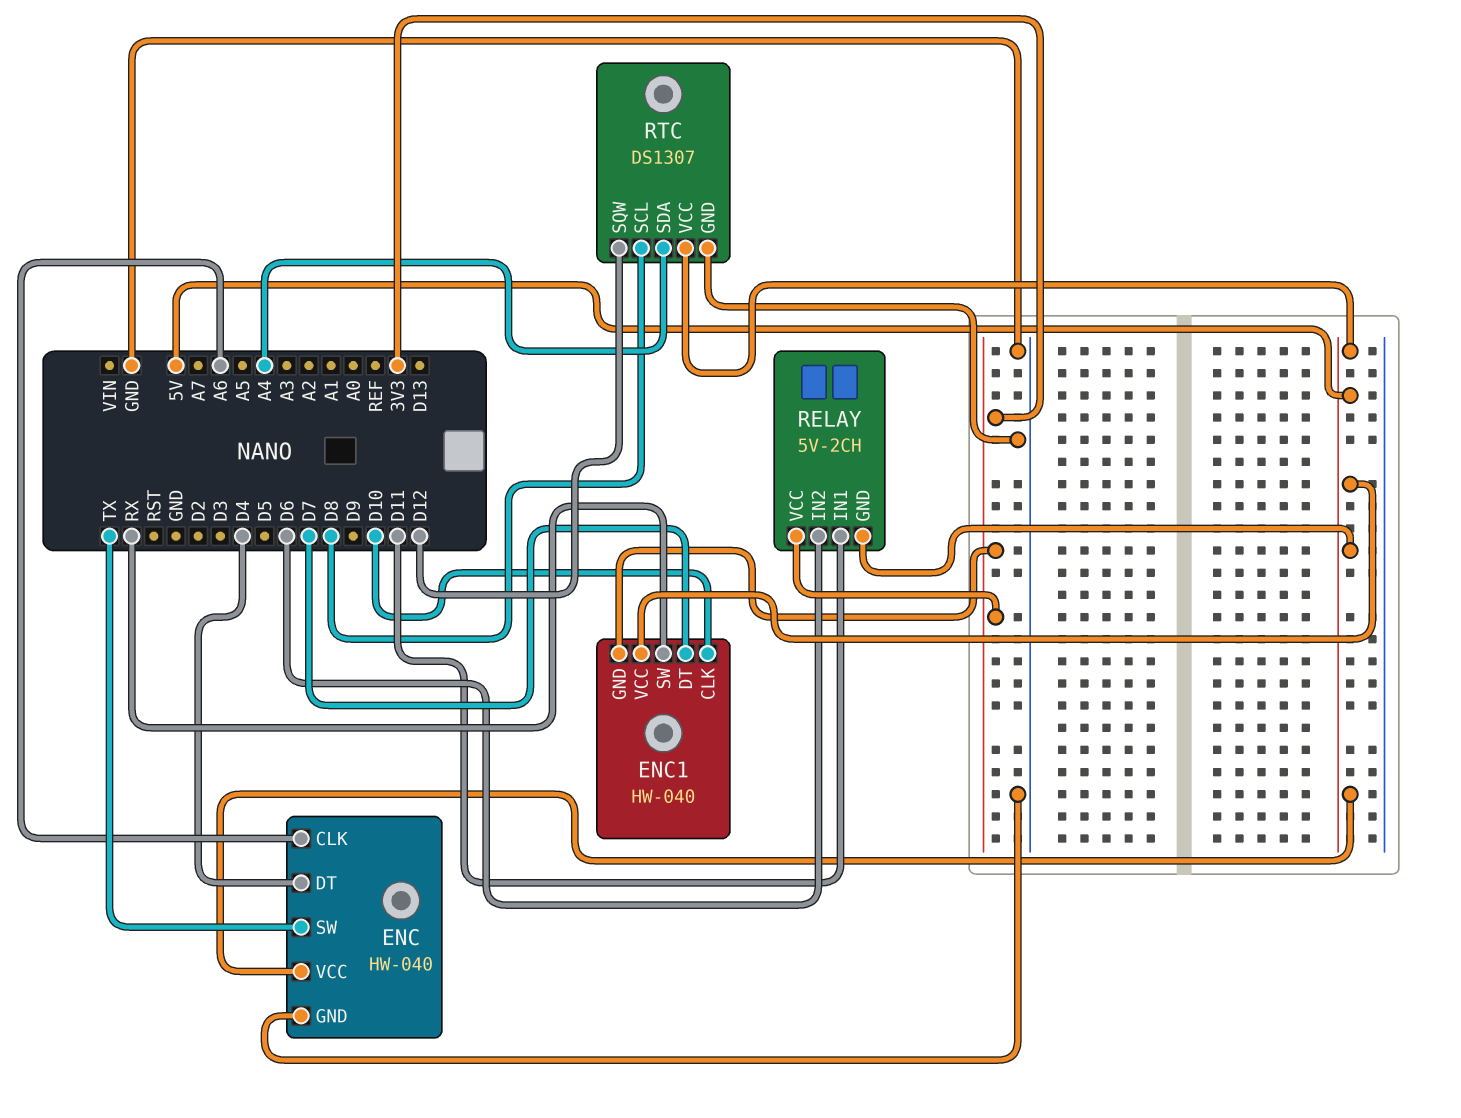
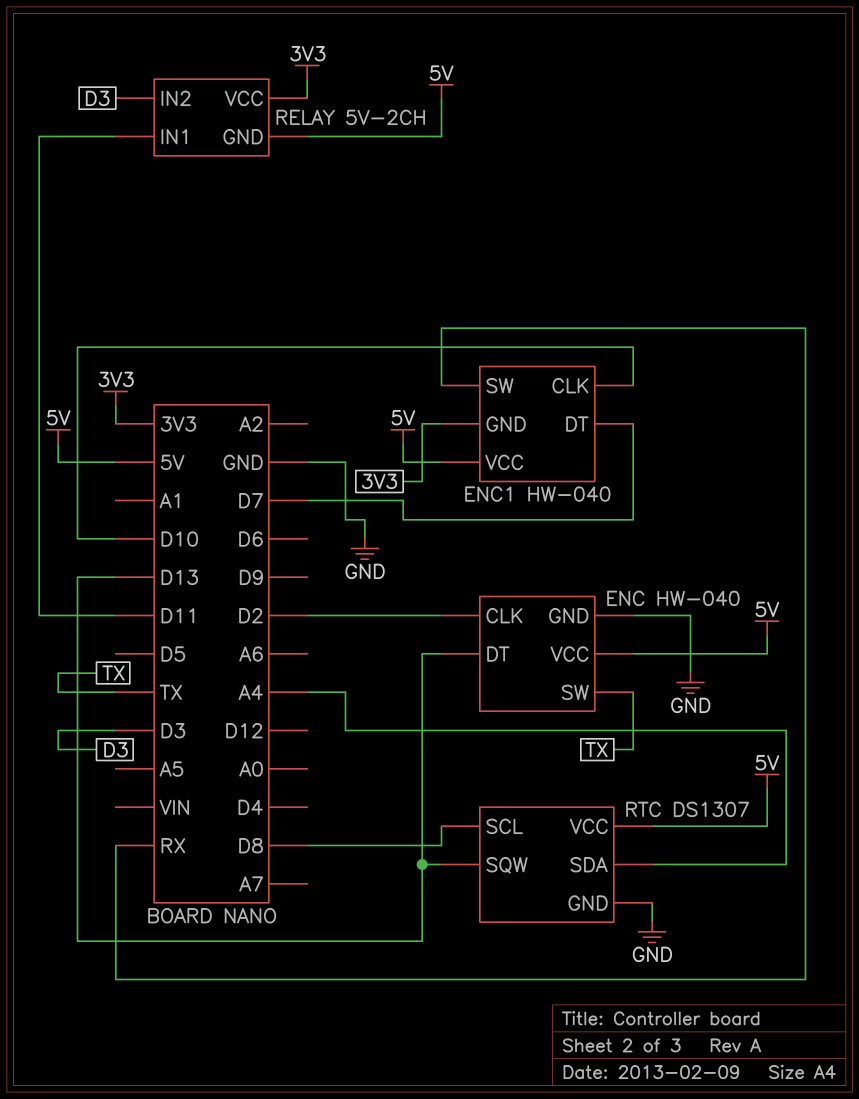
ENC pin CLK: A6 -> D2
ENC pin DT: D4 -> D13
RELAY pin IN2: D6 -> D3
RTC pin SQW: D12 -> D13

